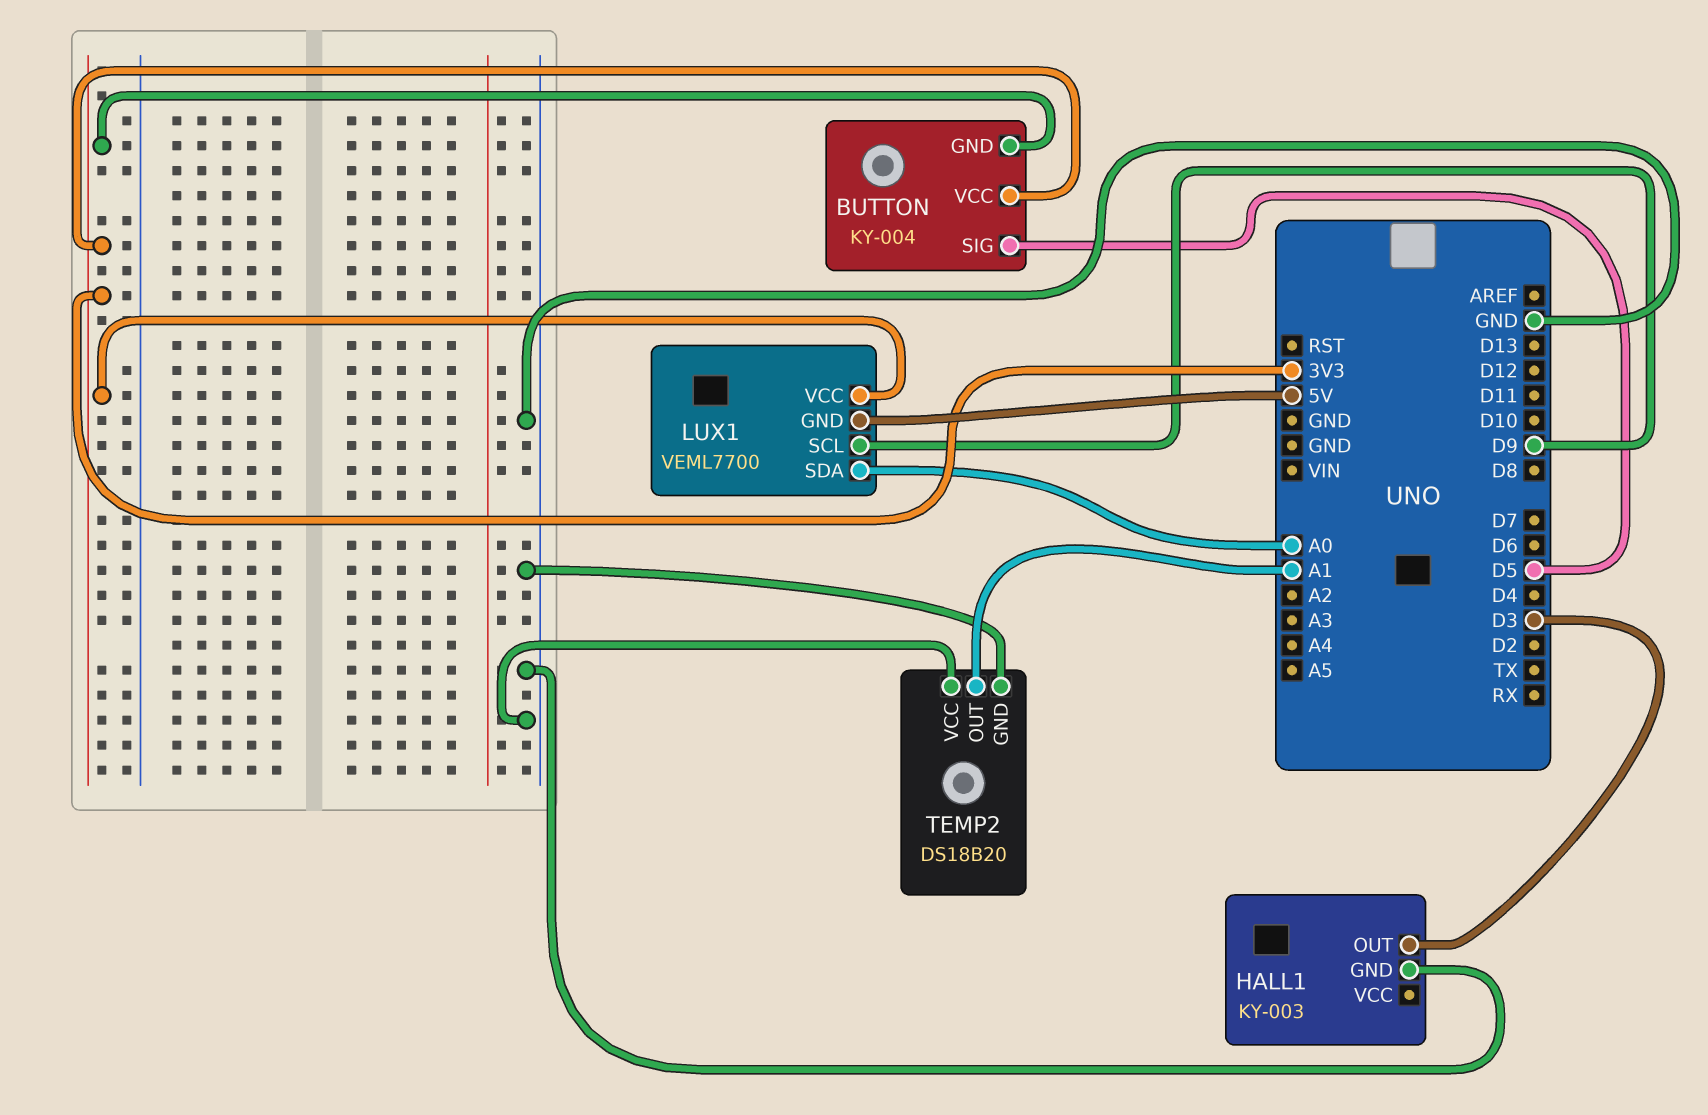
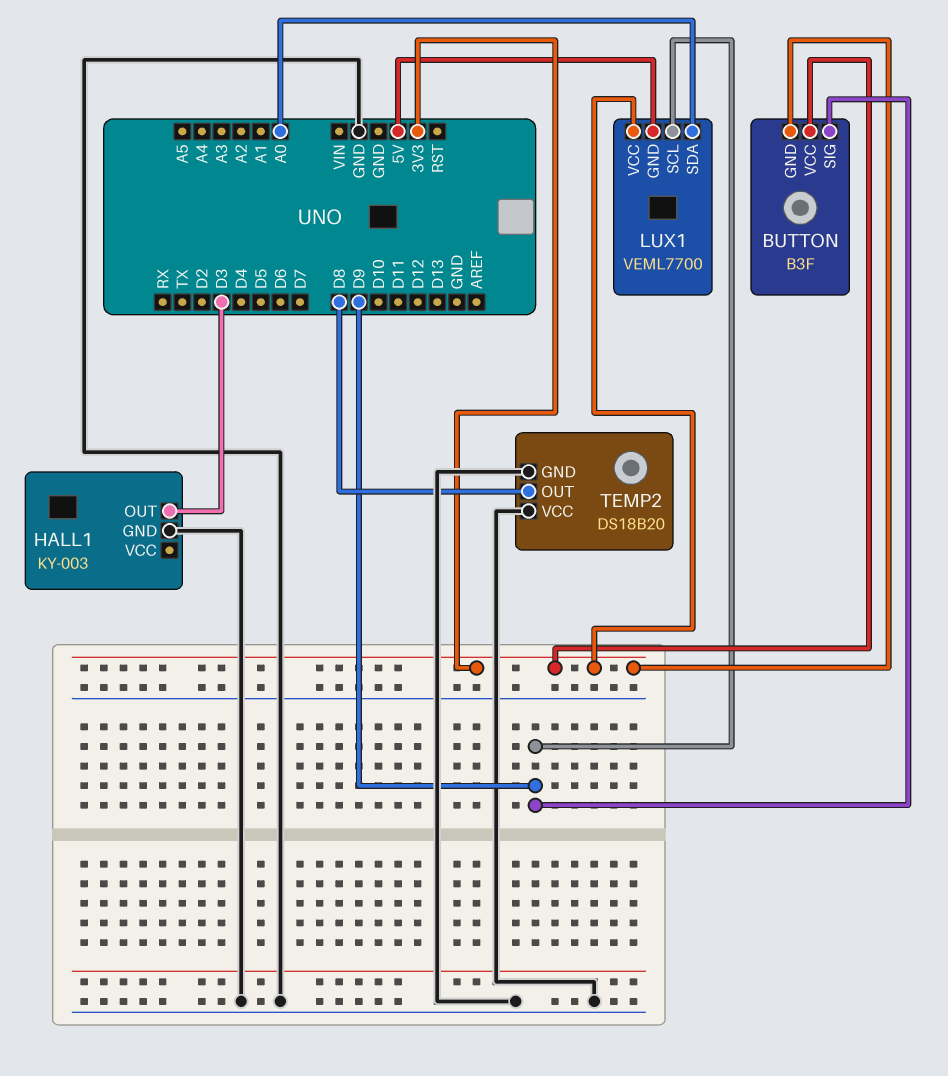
BUTTON: KY-004 -> B3F
BUTTON pin SIG: D5 -> D9
TEMP2 pin OUT: A1 -> D8

